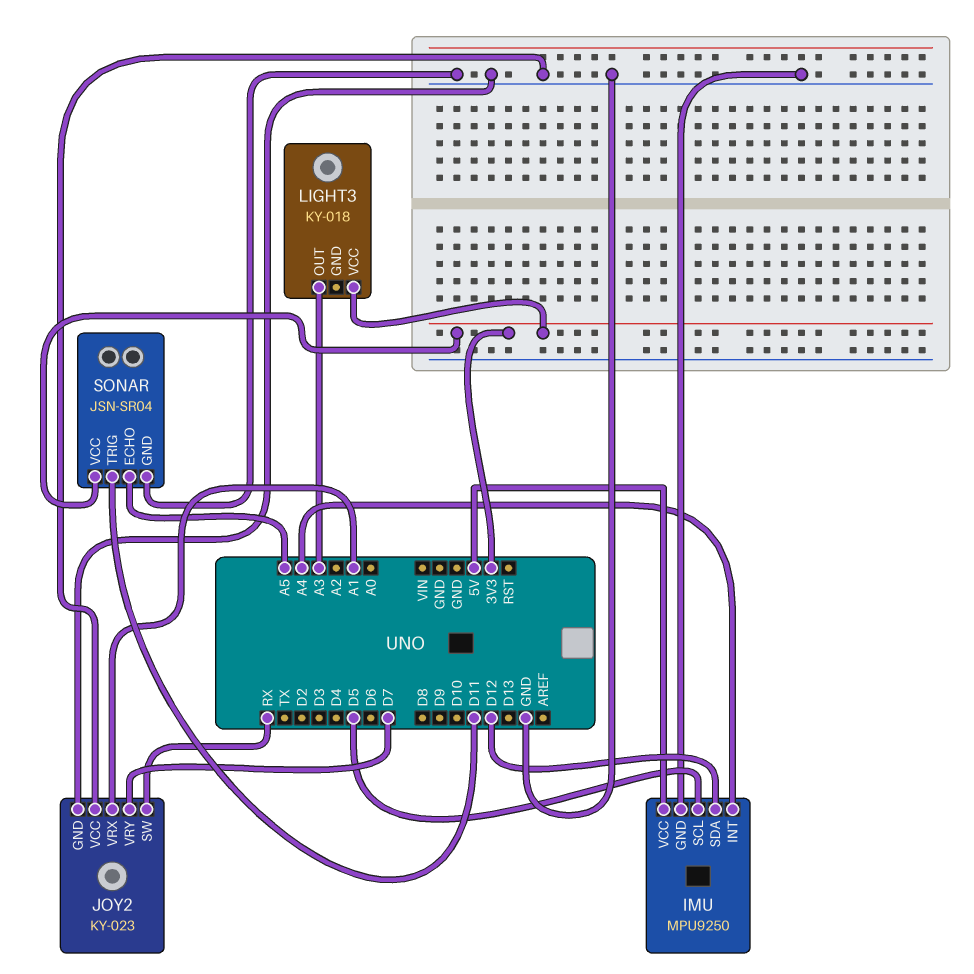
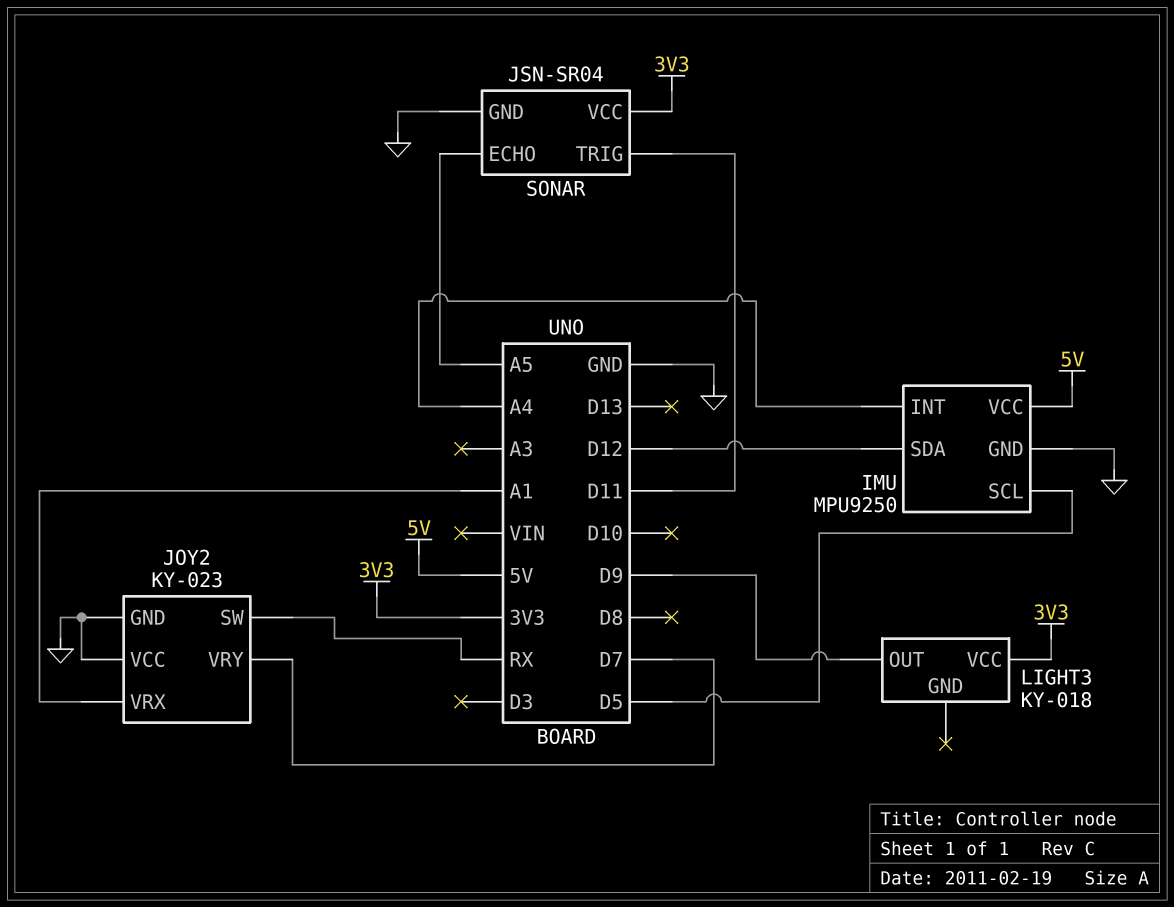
LIGHT3 pin OUT: A3 -> D9

